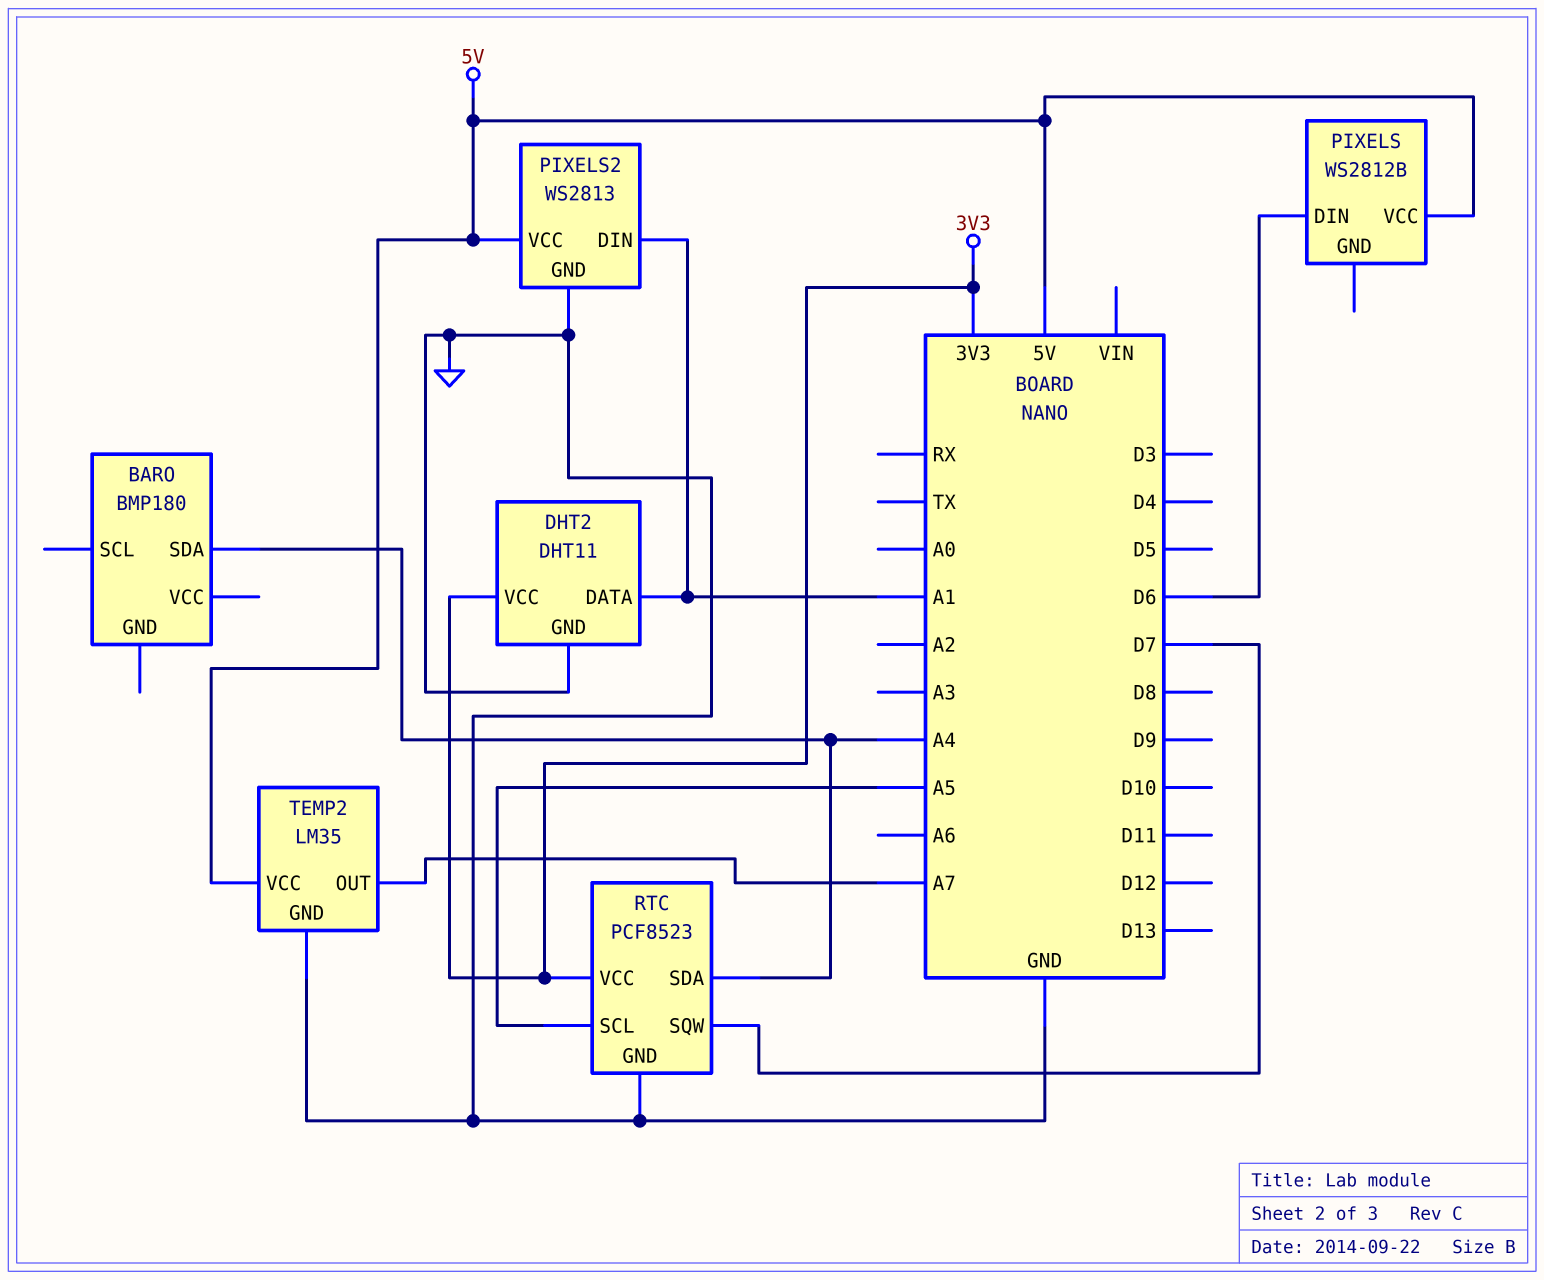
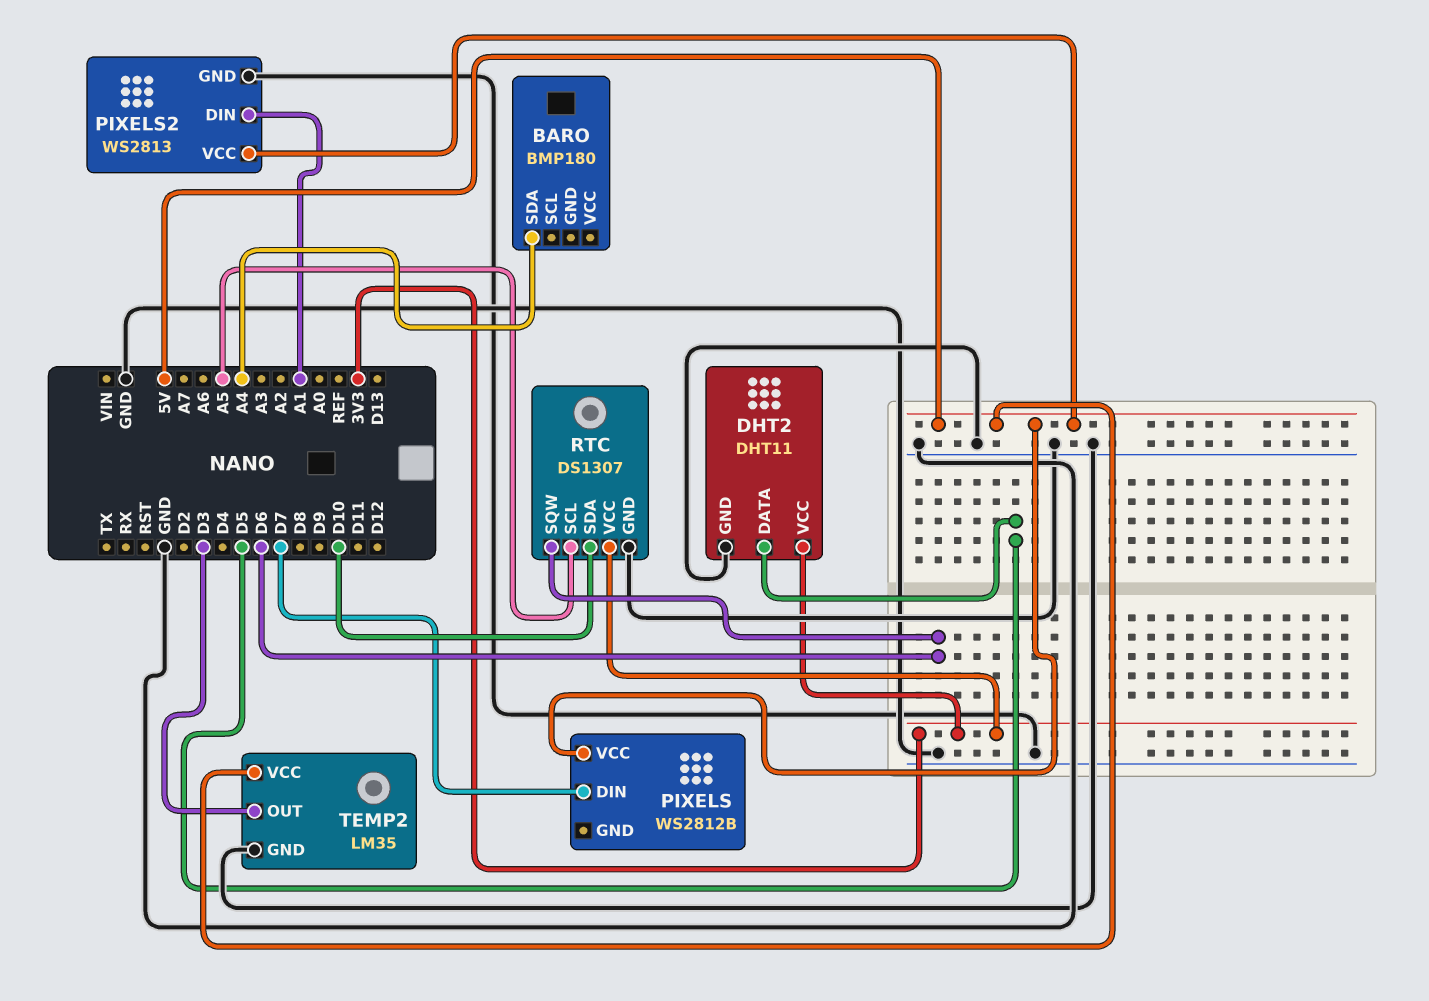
DHT2 pin DATA: A1 -> D5
PIXELS pin DIN: D6 -> D7
RTC: PCF8523 -> DS1307
RTC pin SDA: A4 -> D10
RTC pin SQW: D7 -> D6
TEMP2 pin OUT: A7 -> D3

